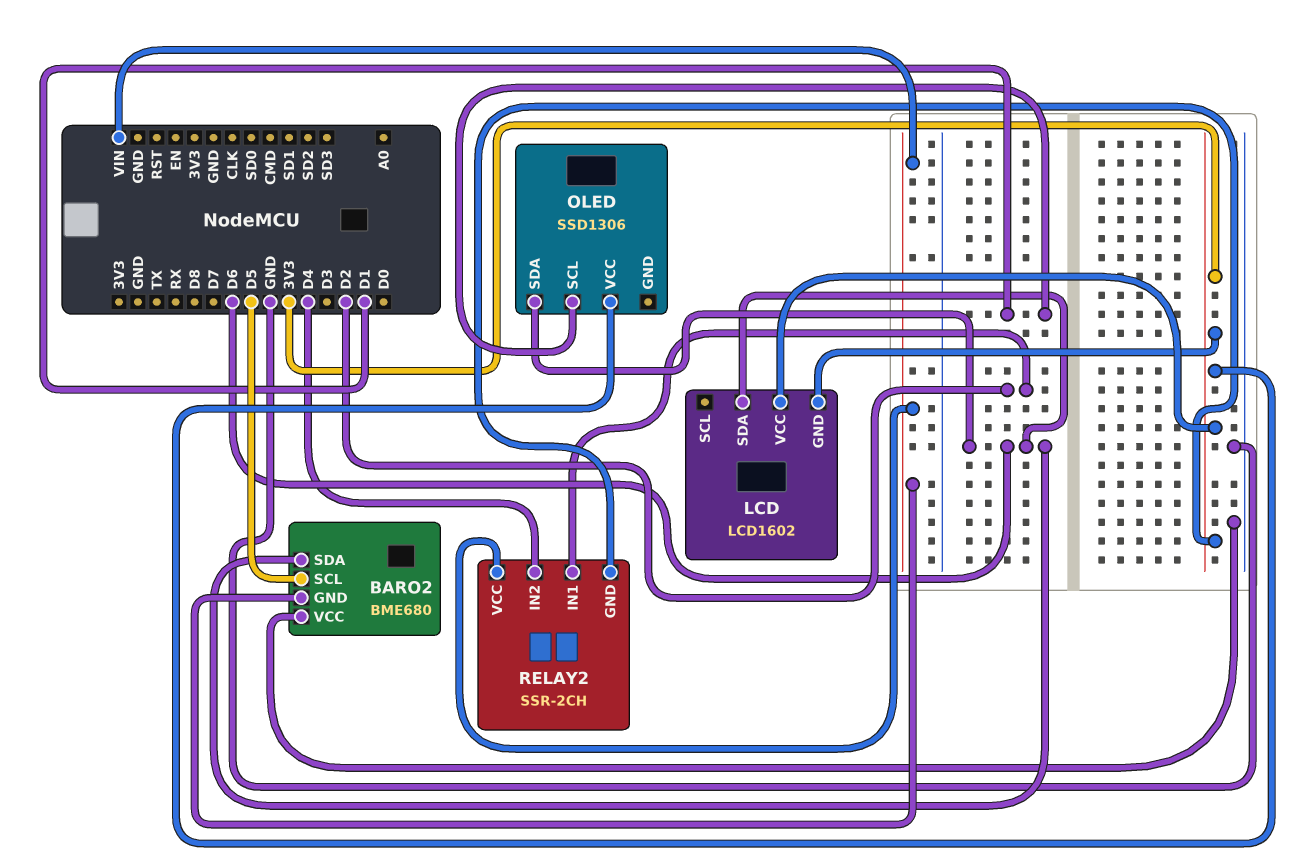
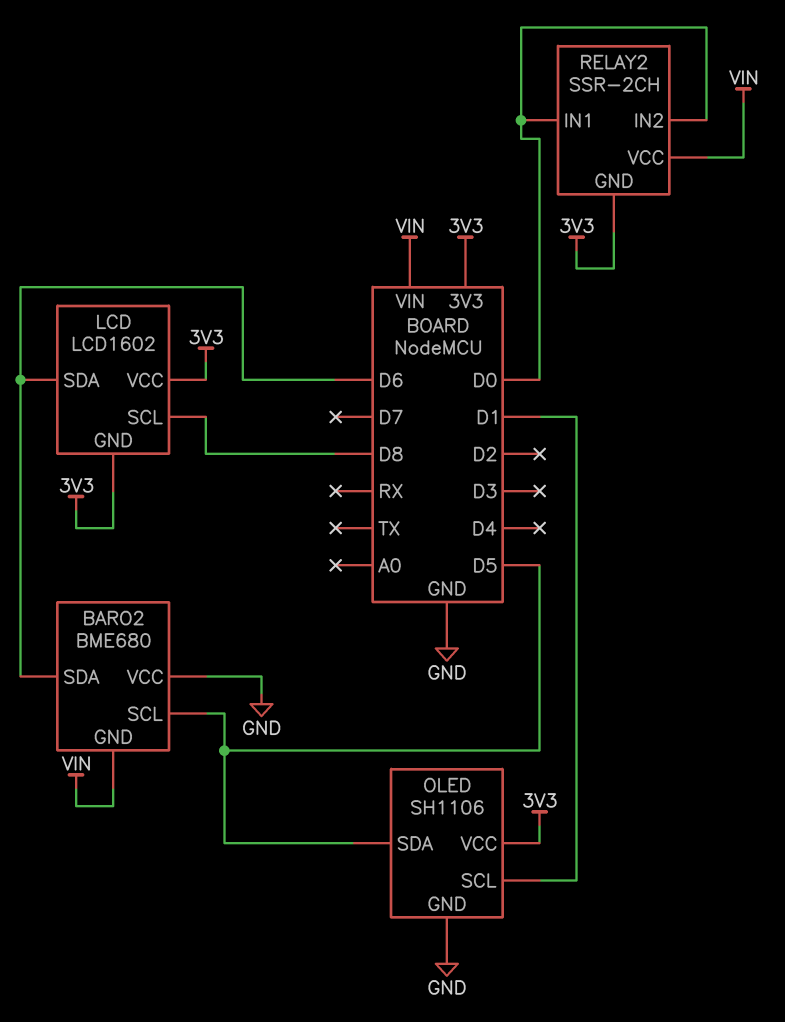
LCD pin SCL: none -> D8
OLED: SSD1306 -> SH1106
OLED pin GND: none -> GND
OLED pin SDA: D6 -> D5
RELAY2 pin IN1: D2 -> D0
RELAY2 pin IN2: D4 -> D0

